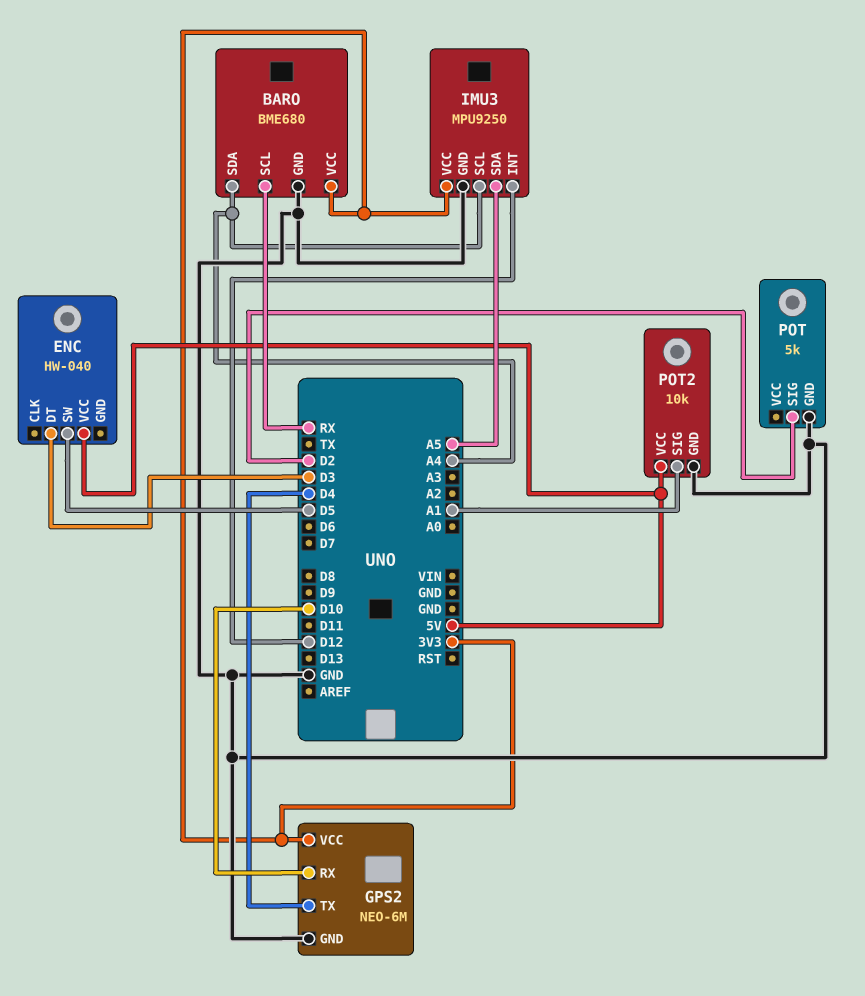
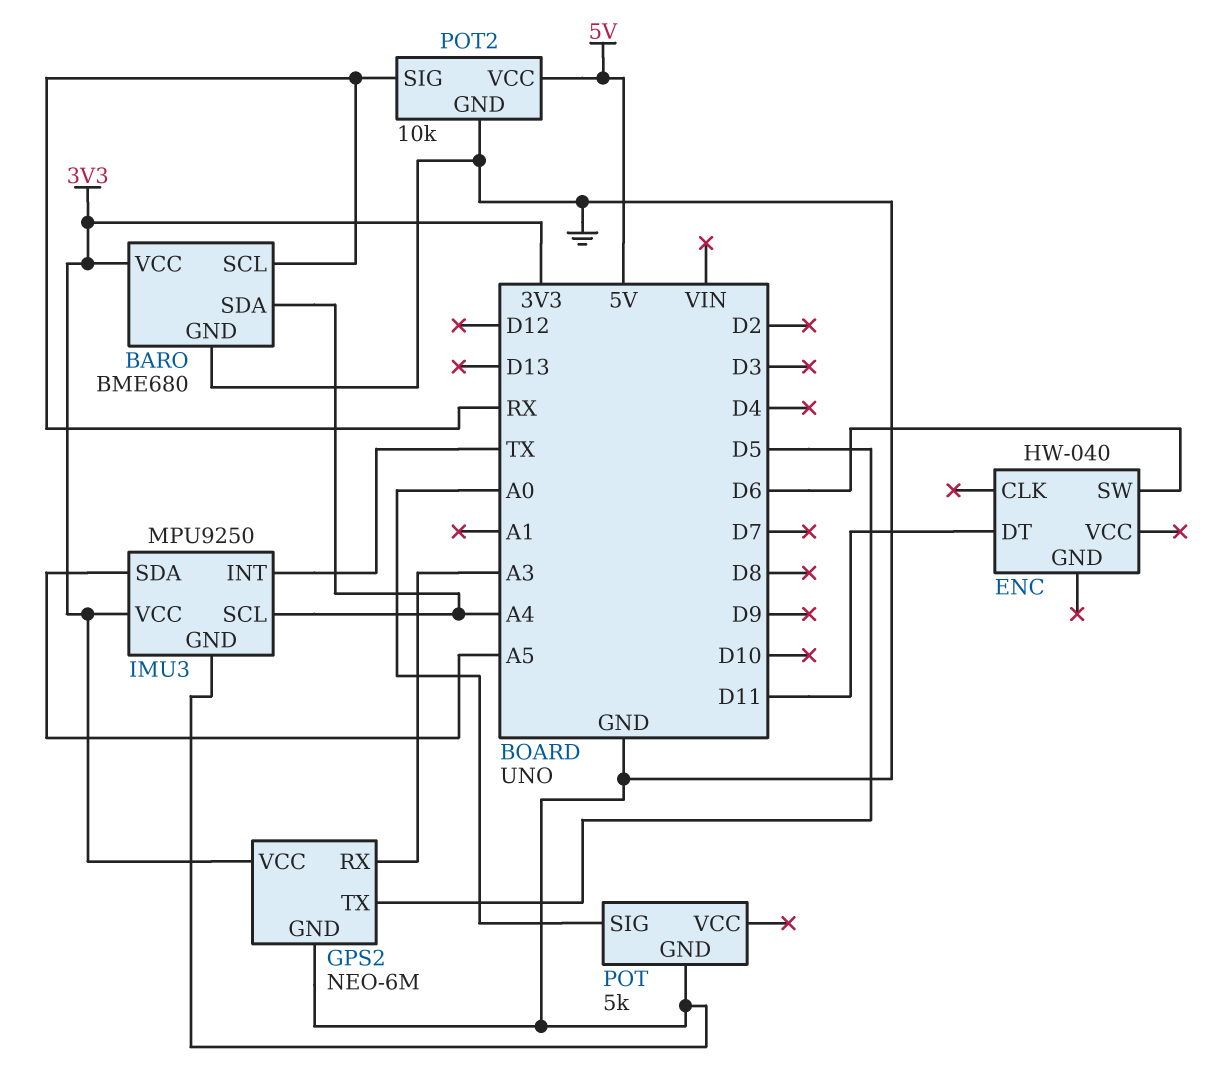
ENC pin DT: D3 -> D11
ENC pin SW: D5 -> D6
ENC pin VCC: 5V -> none
GPS2 pin RX: D10 -> A3
GPS2 pin TX: D4 -> D5
IMU3 pin INT: D12 -> TX
POT pin SIG: D2 -> A0
POT2 pin SIG: A1 -> RX

